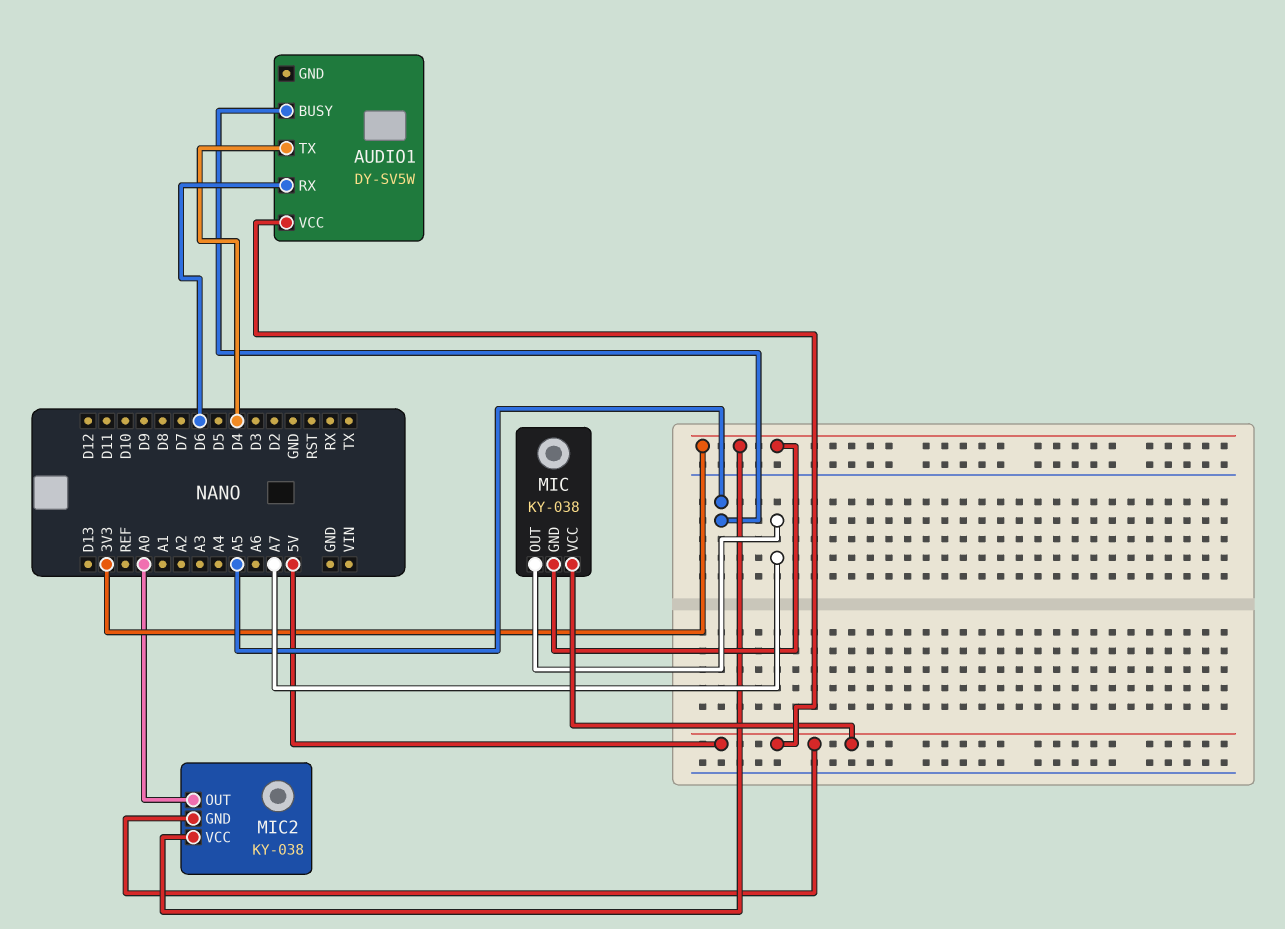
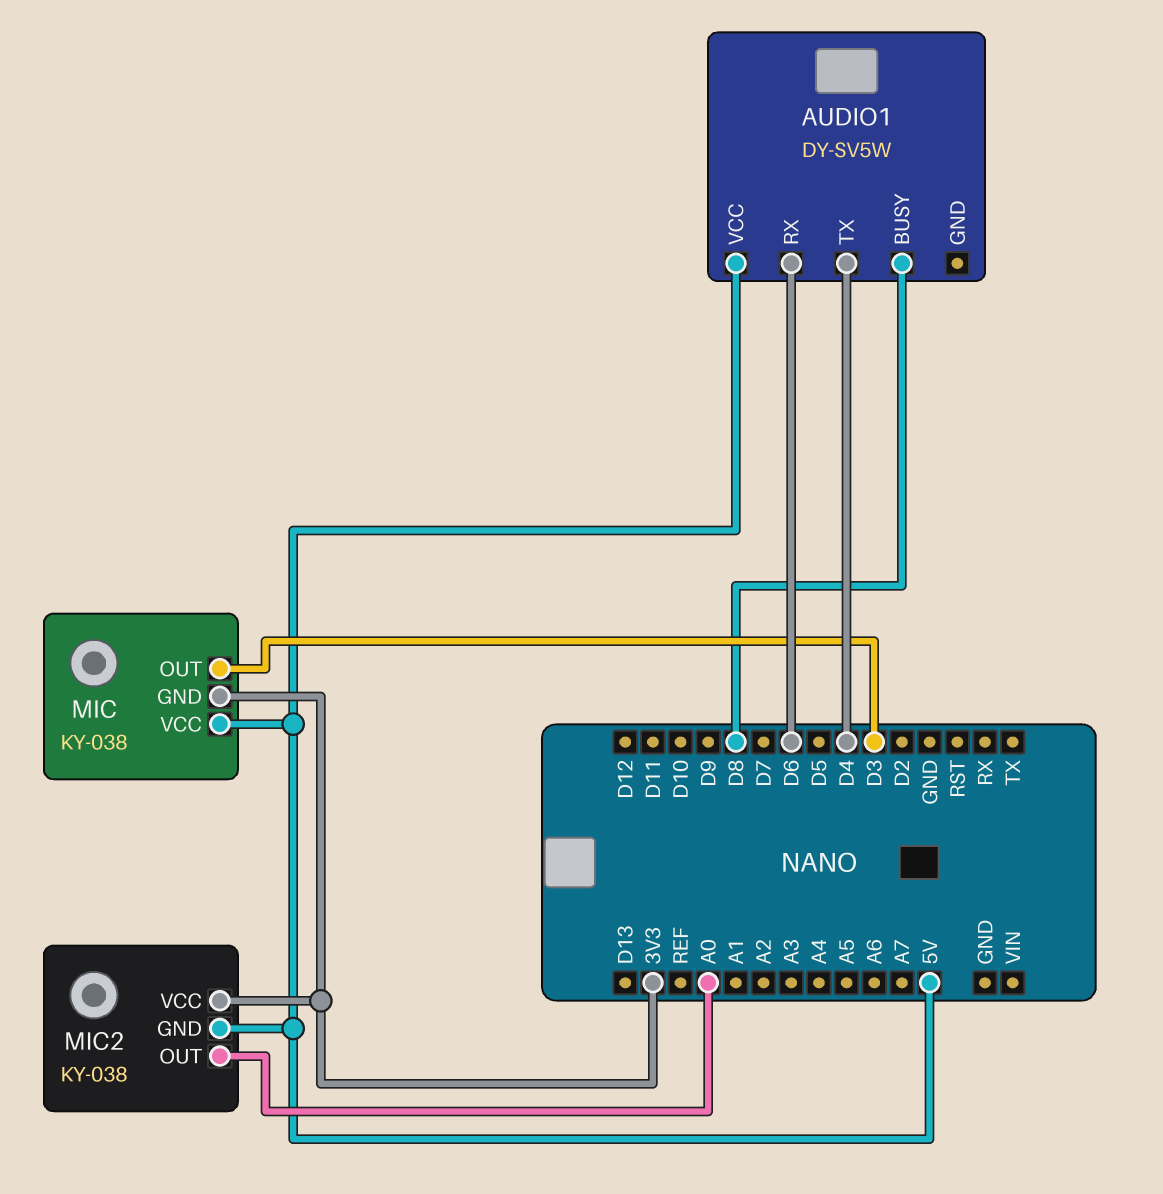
AUDIO1 pin BUSY: A5 -> D8
MIC pin OUT: A7 -> D3

